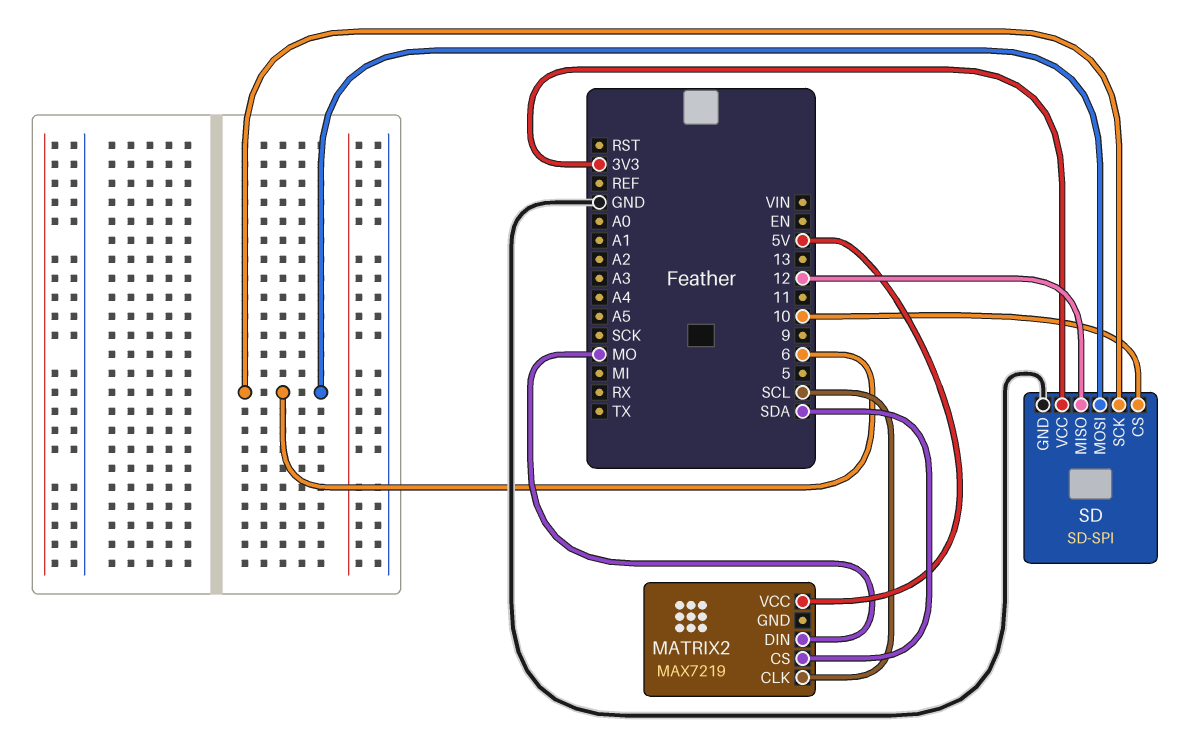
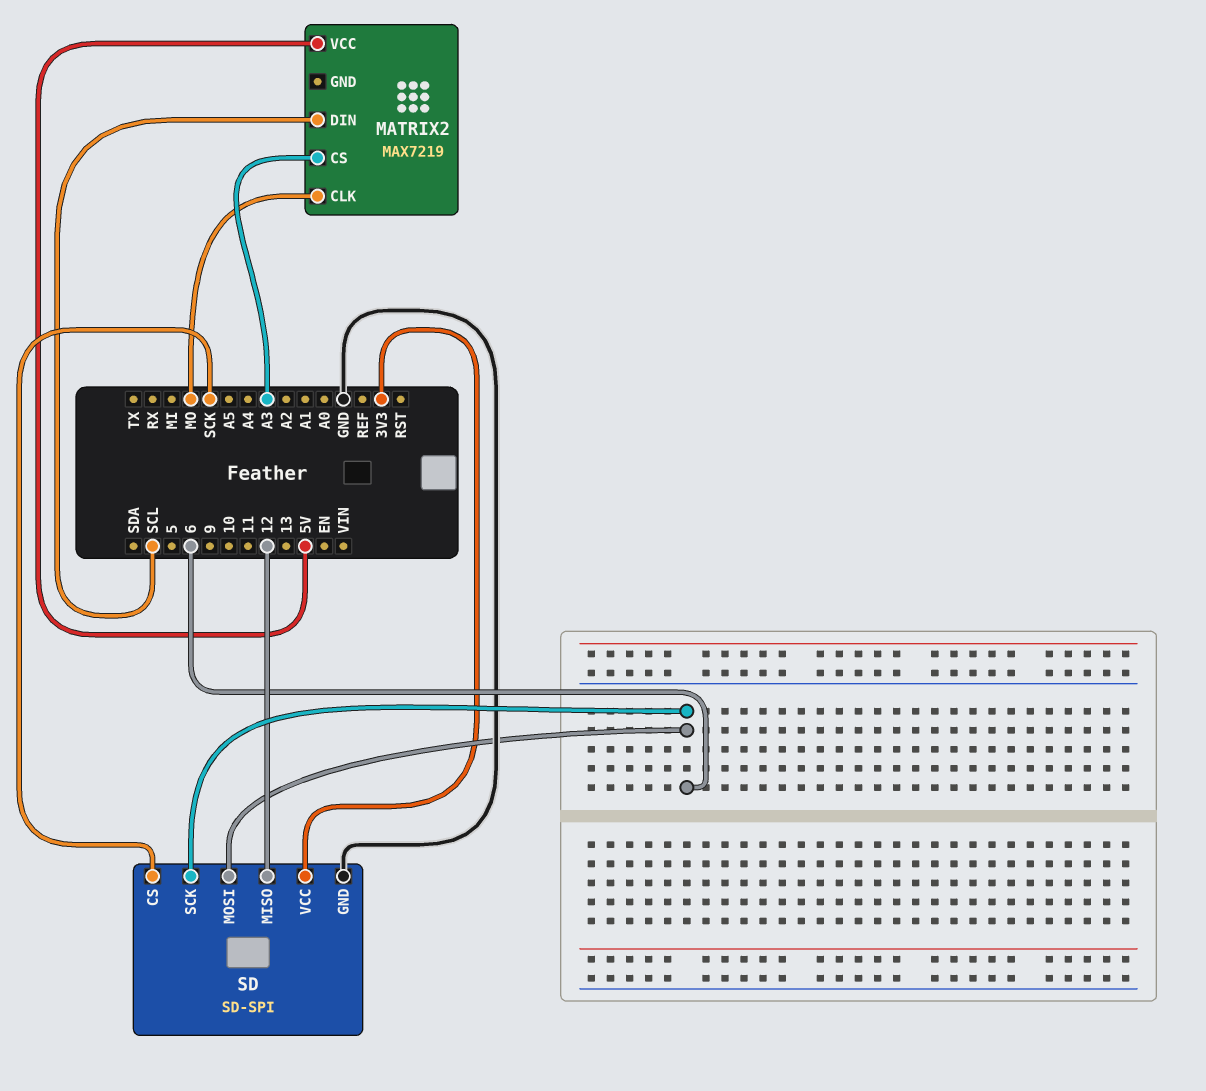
MATRIX2 pin CLK: SCL -> MO
MATRIX2 pin CS: SDA -> A3
MATRIX2 pin DIN: MO -> SCL
SD pin CS: 10 -> SCK

